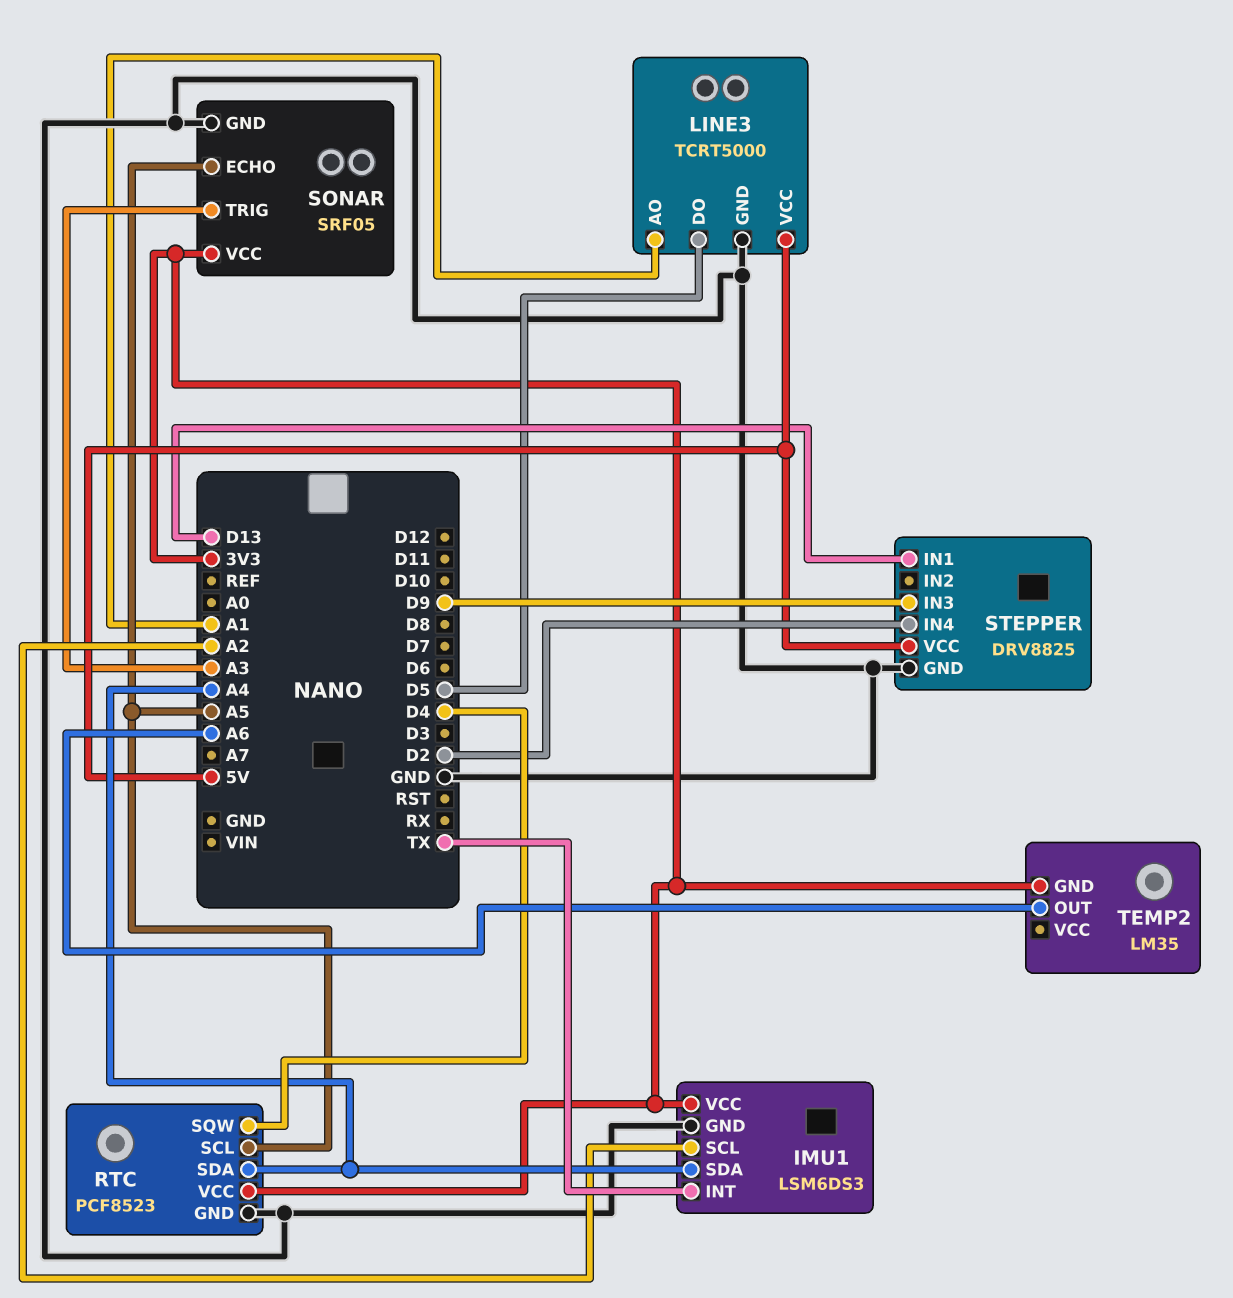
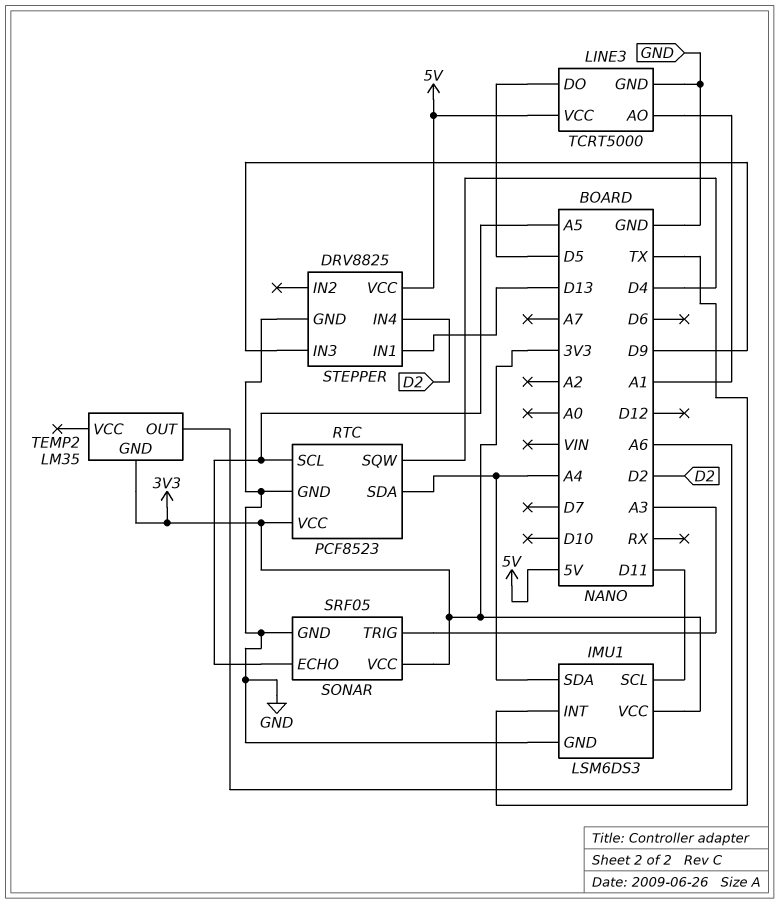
IMU1 pin SCL: A2 -> D11

